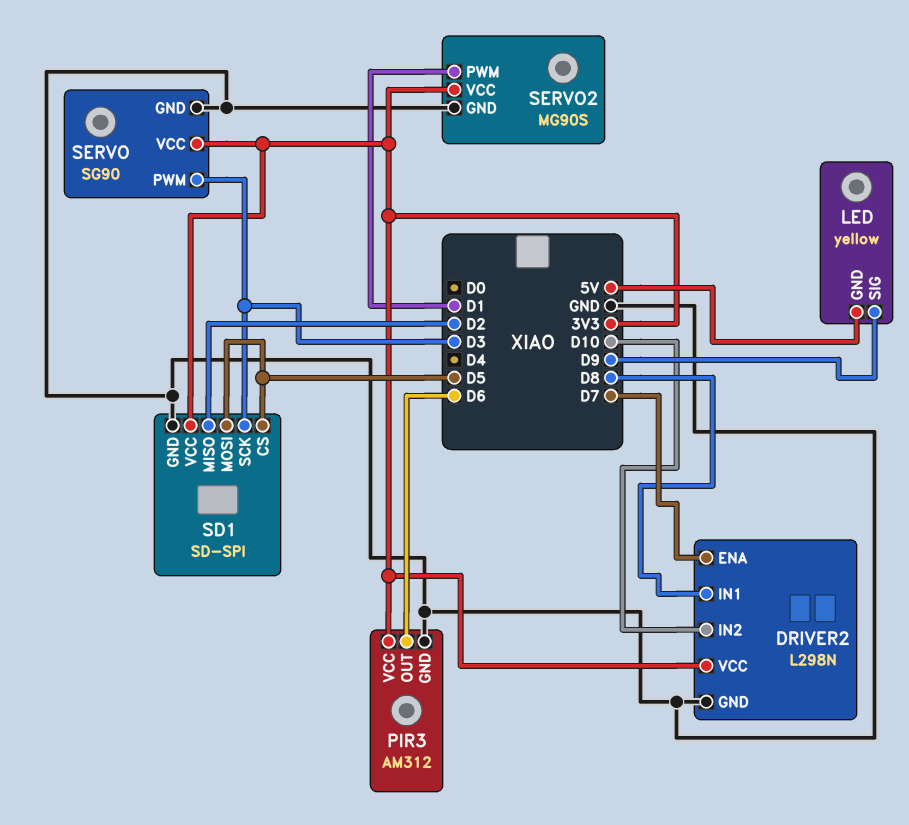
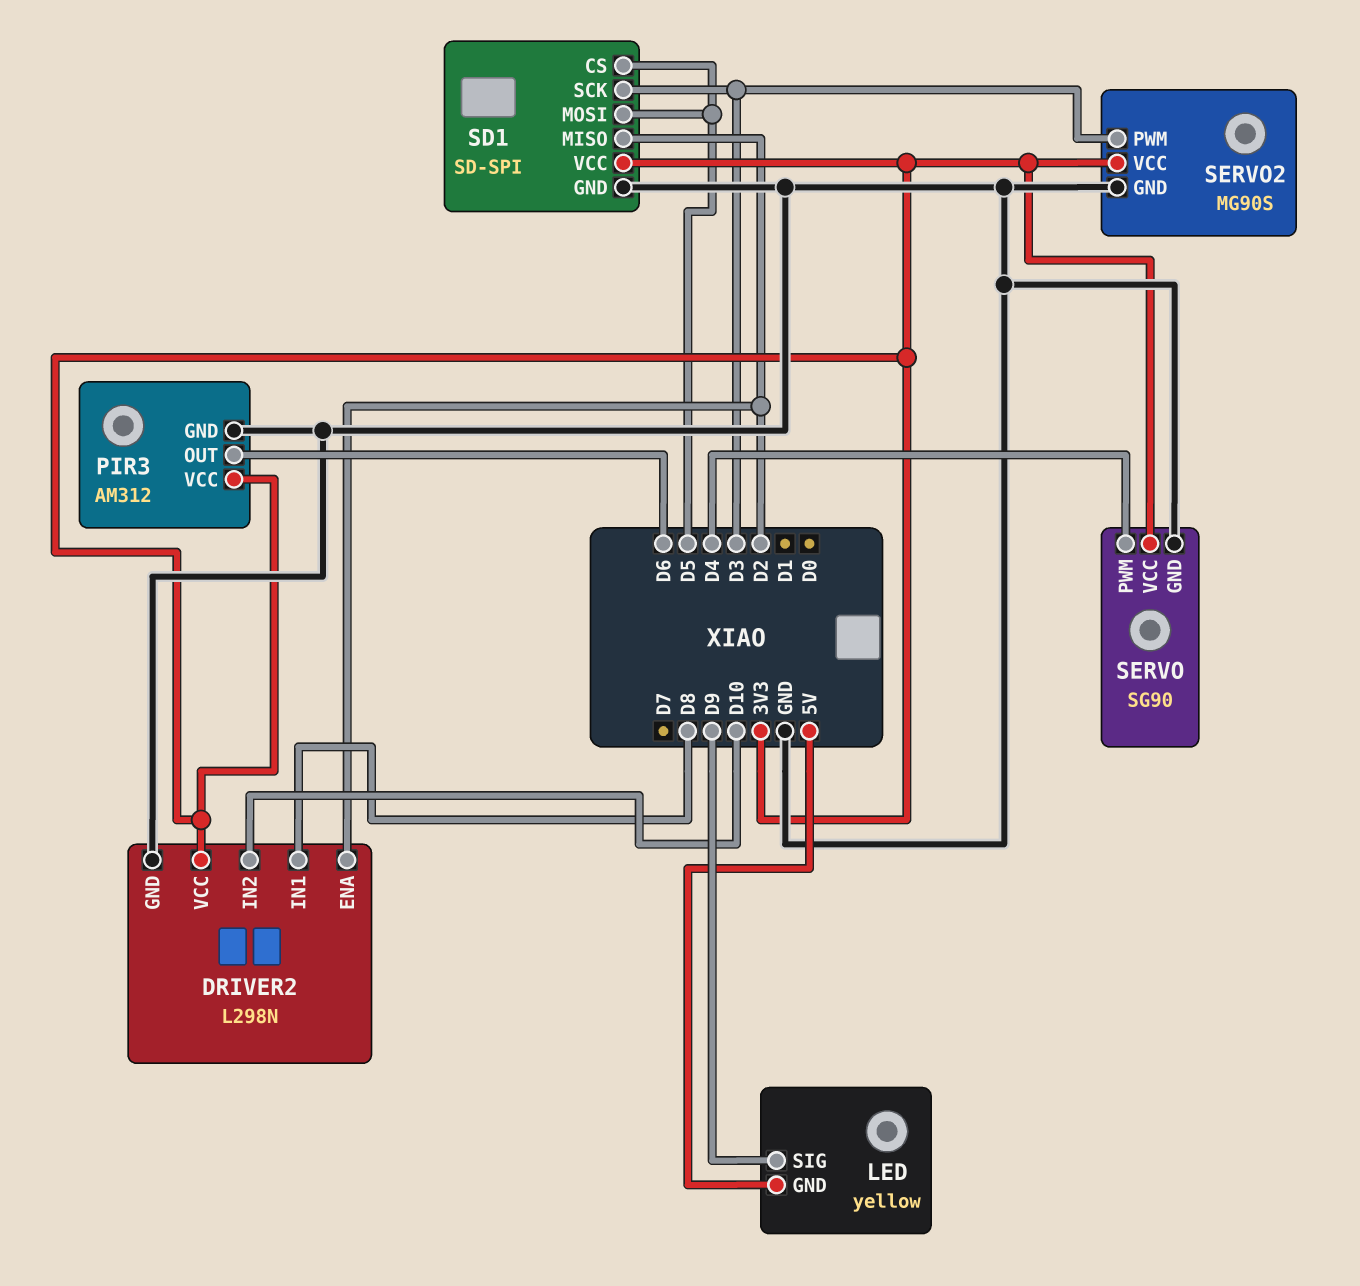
DRIVER2 pin ENA: D7 -> D2
SERVO pin PWM: D3 -> D4
SERVO2 pin PWM: D1 -> D3

